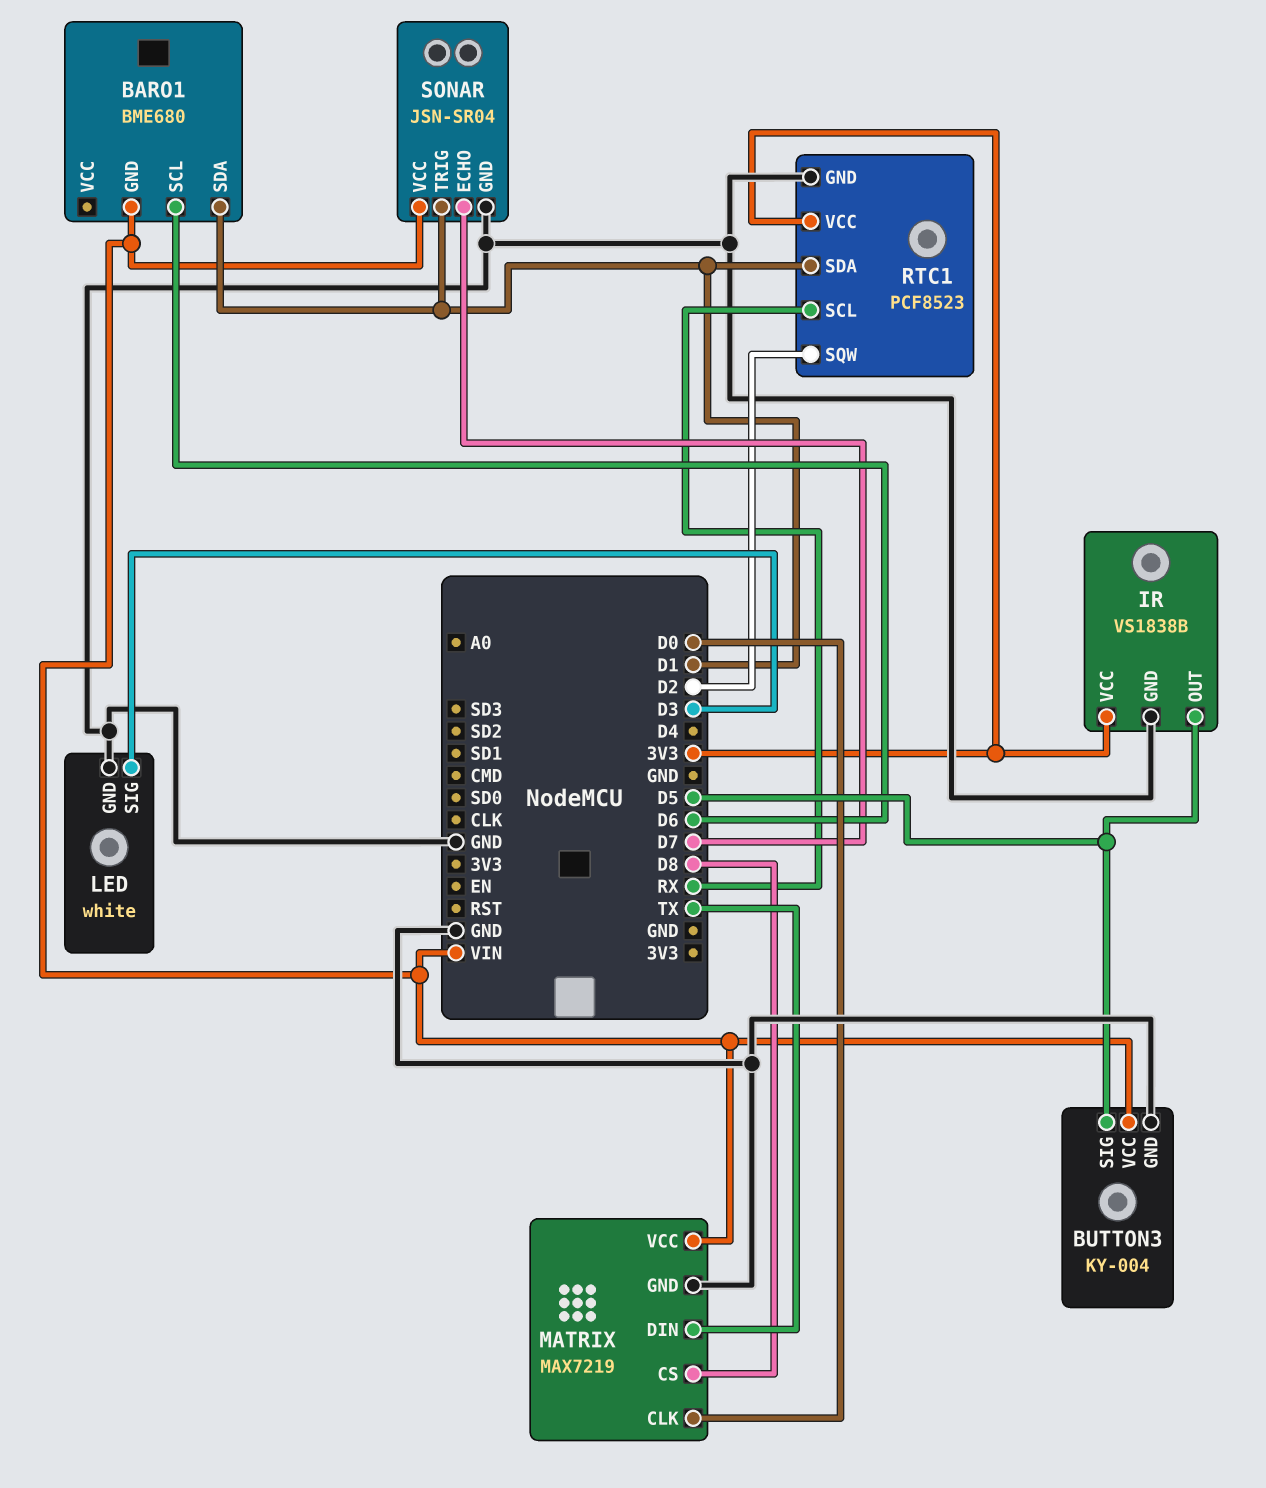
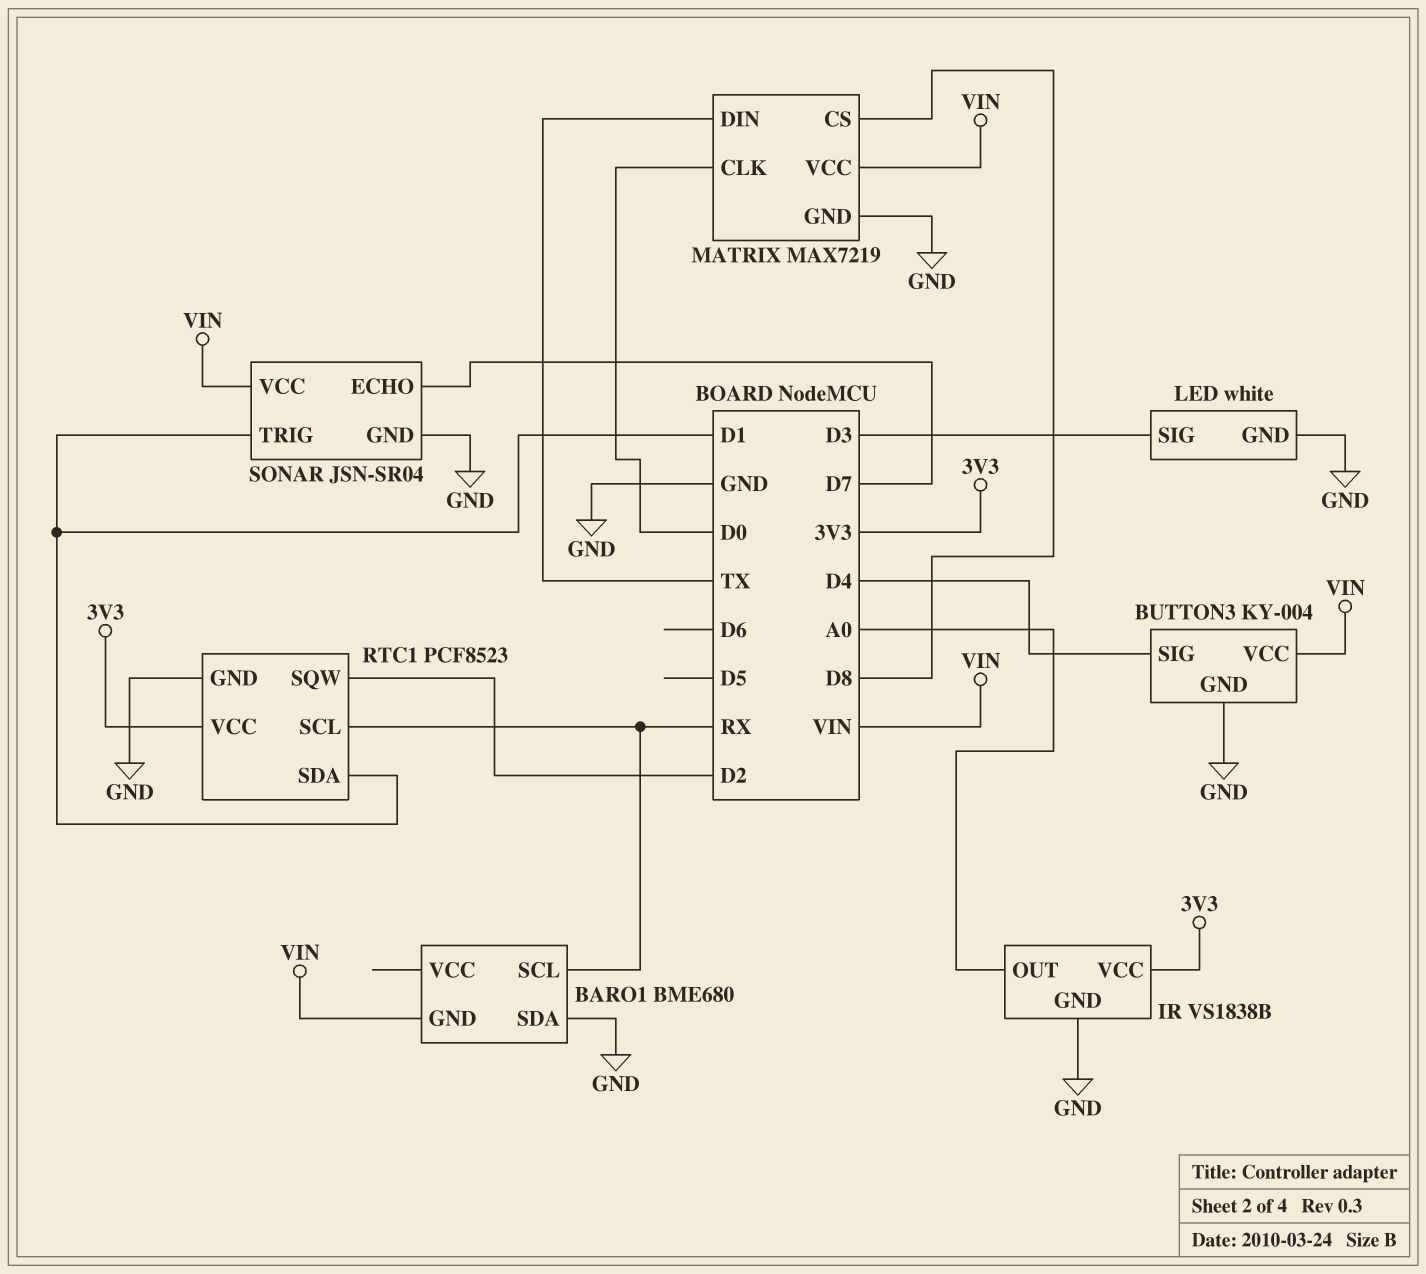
BARO1 pin SCL: D6 -> RX
BARO1 pin SDA: D1 -> GND
BUTTON3 pin SIG: D5 -> D4
IR pin OUT: D5 -> A0

